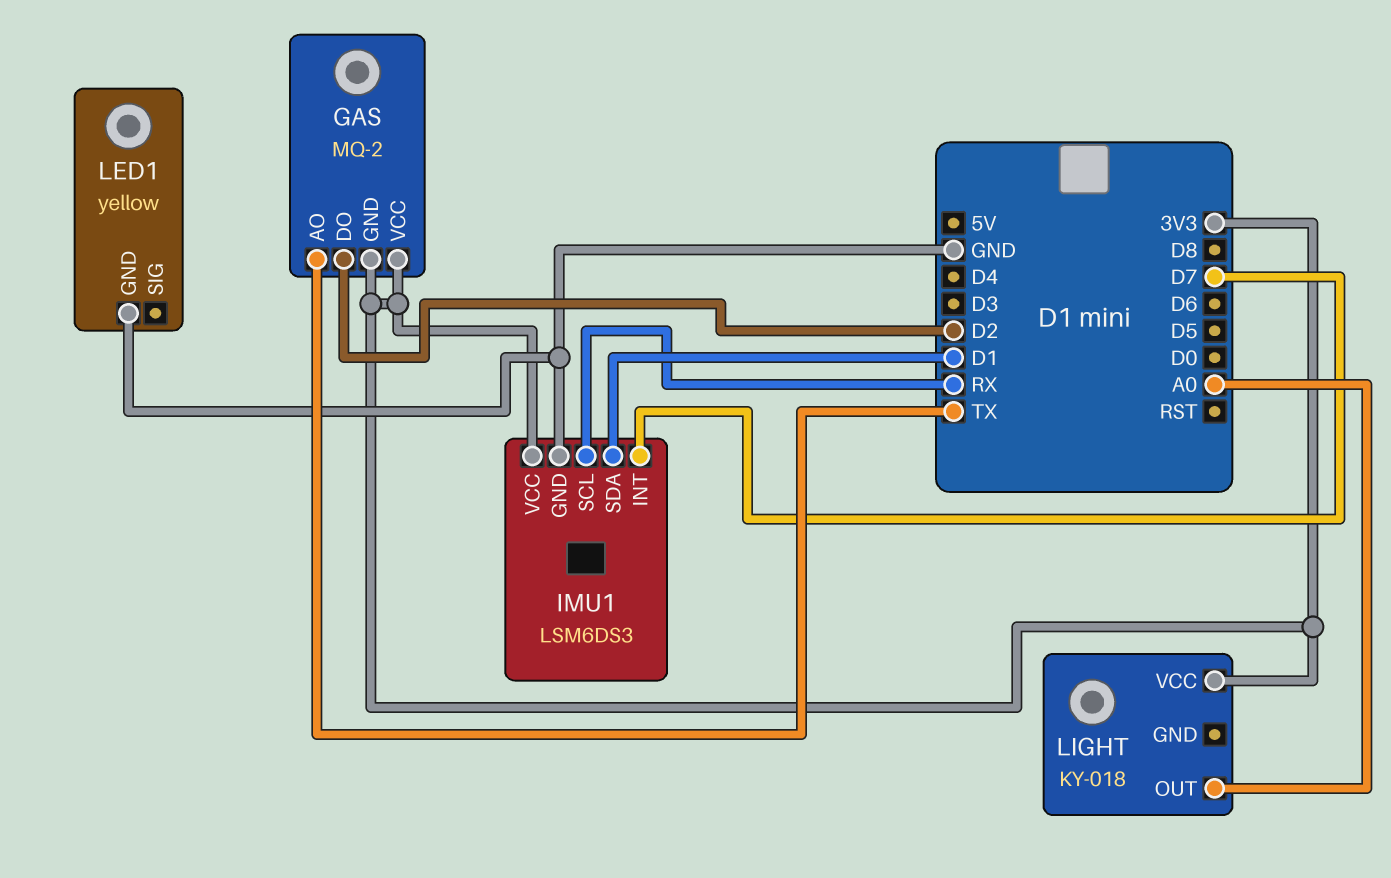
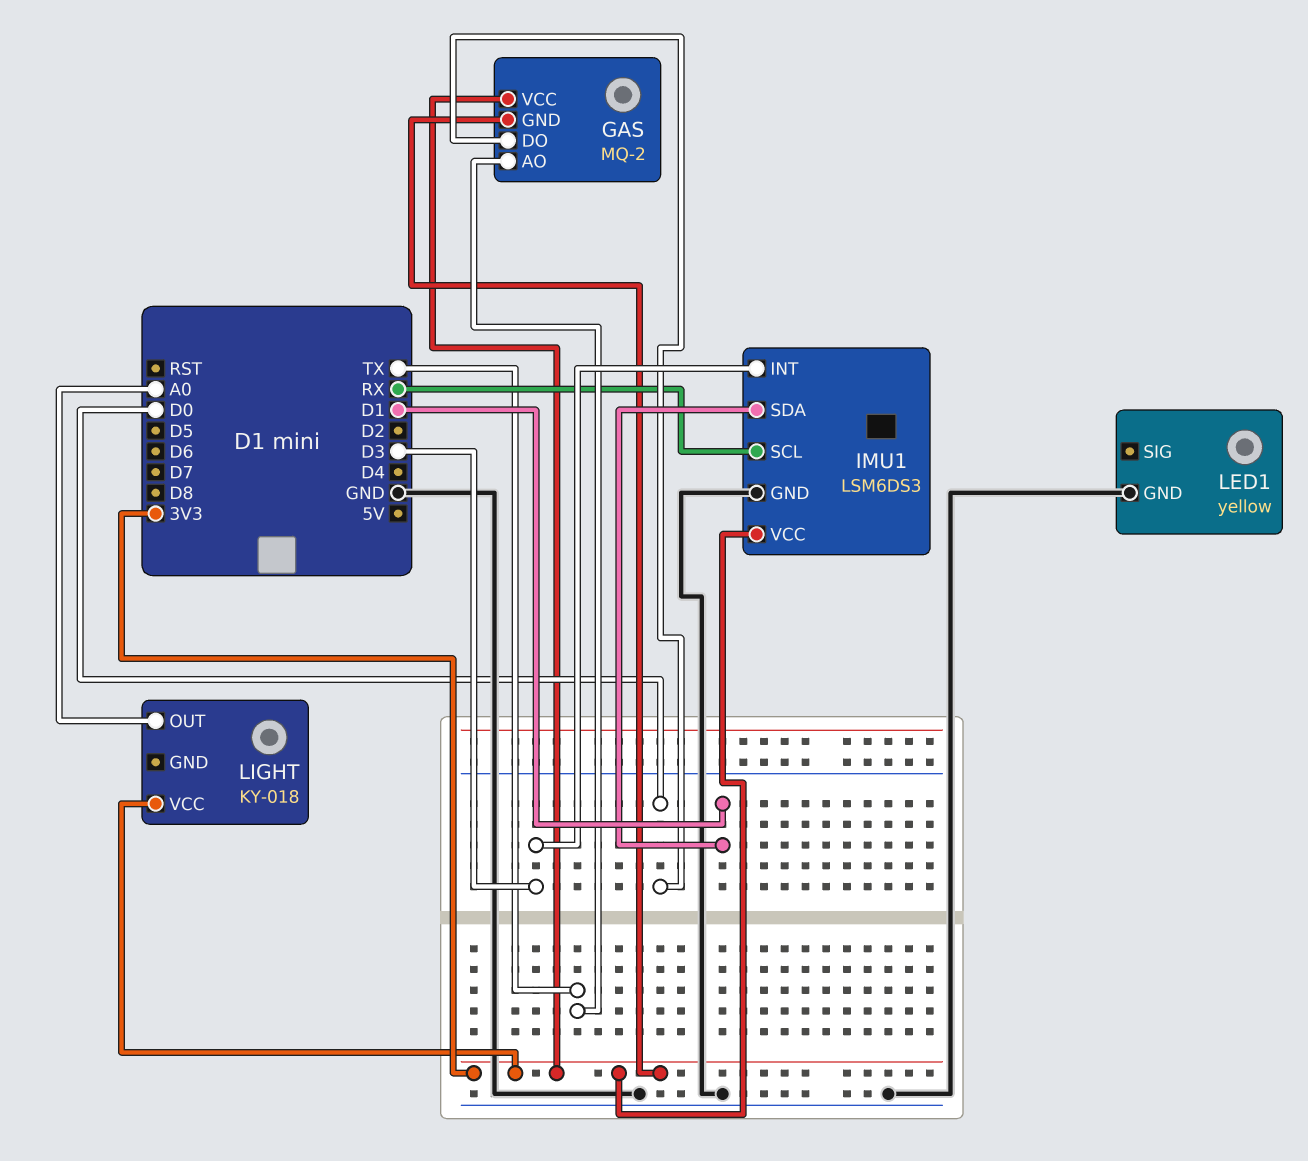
GAS pin DO: D2 -> D0
IMU1 pin INT: D7 -> D3

